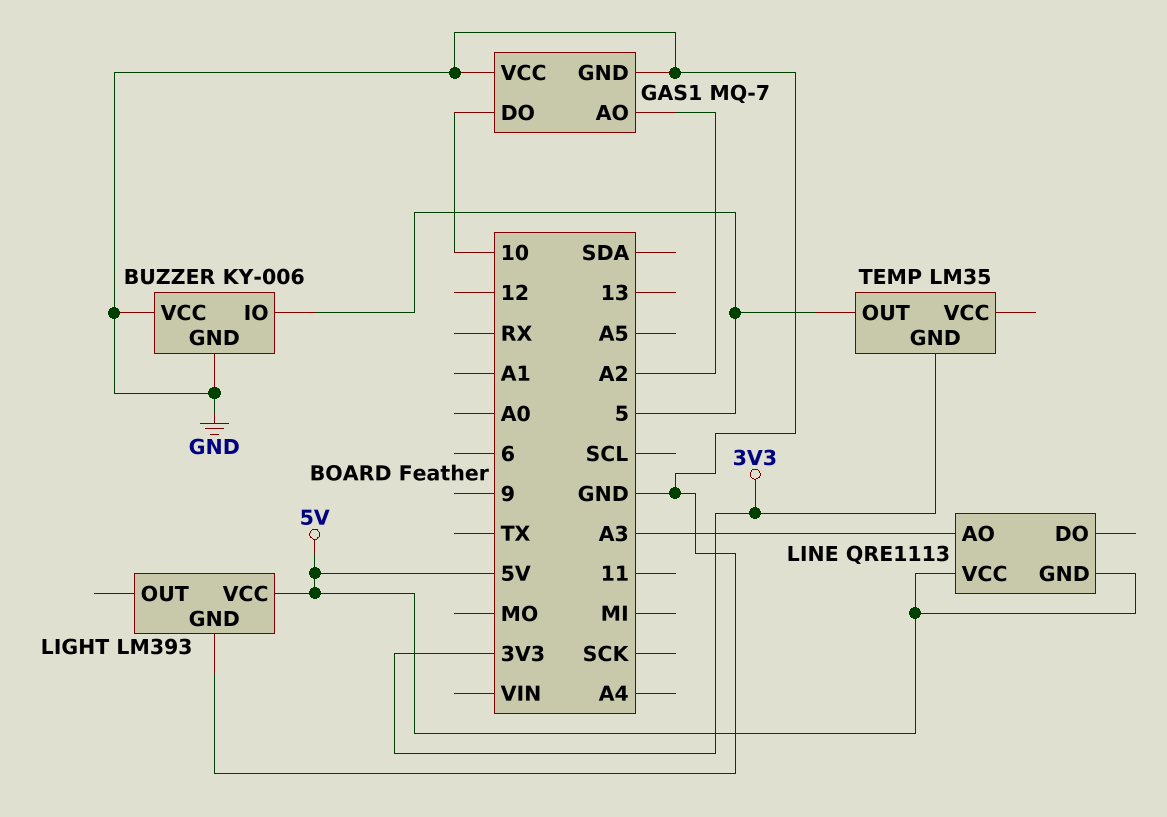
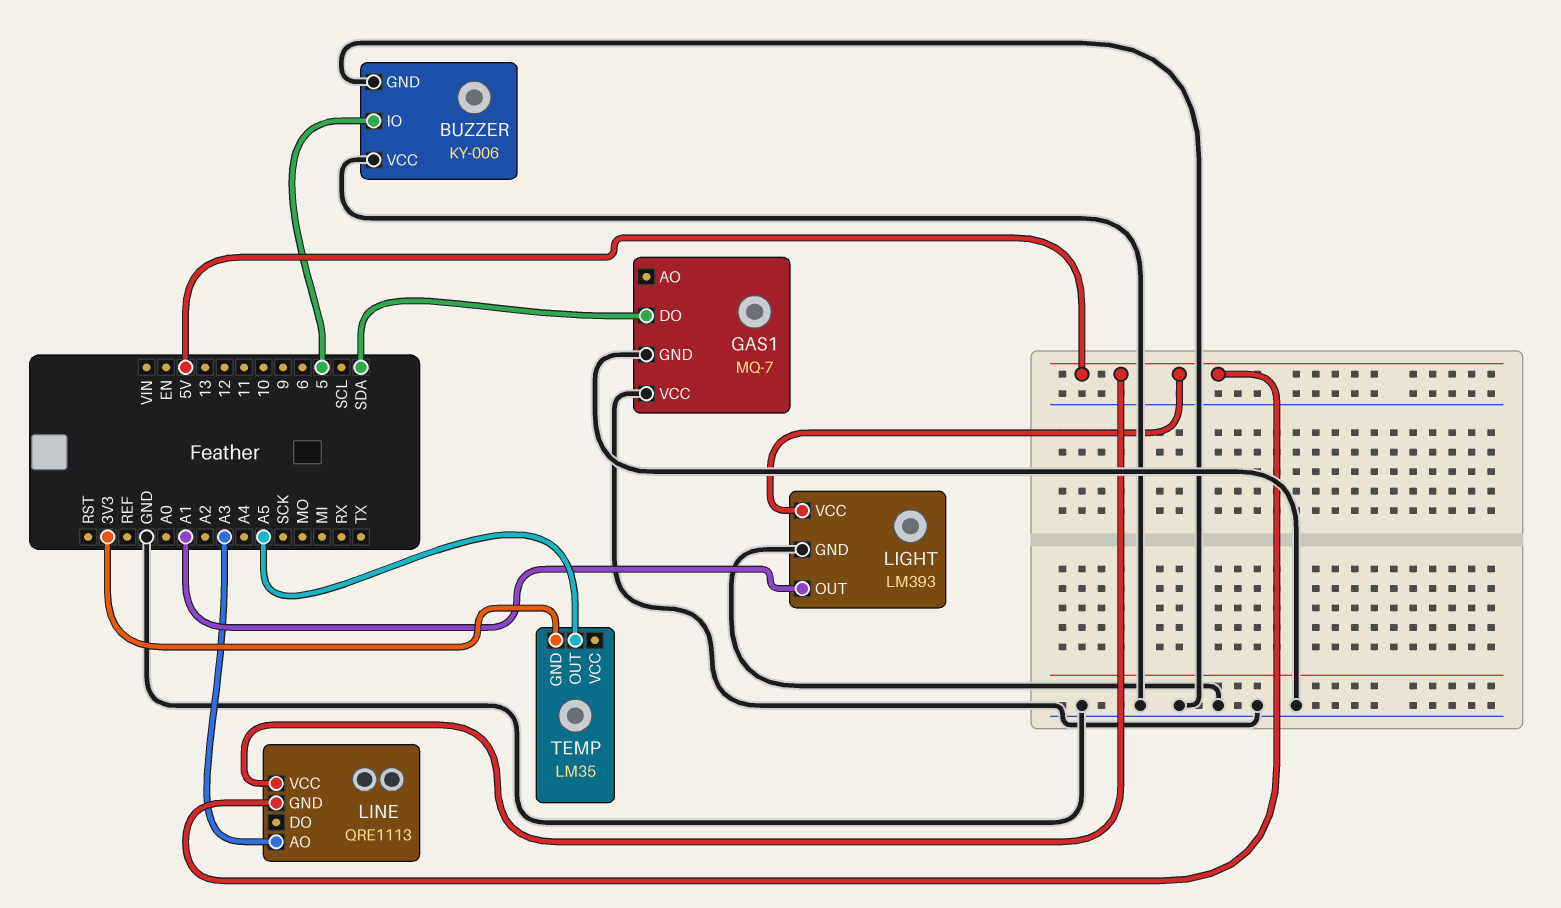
GAS1 pin AO: A2 -> none
GAS1 pin DO: 10 -> SDA
LIGHT pin OUT: none -> A1
TEMP pin OUT: 5 -> A5

